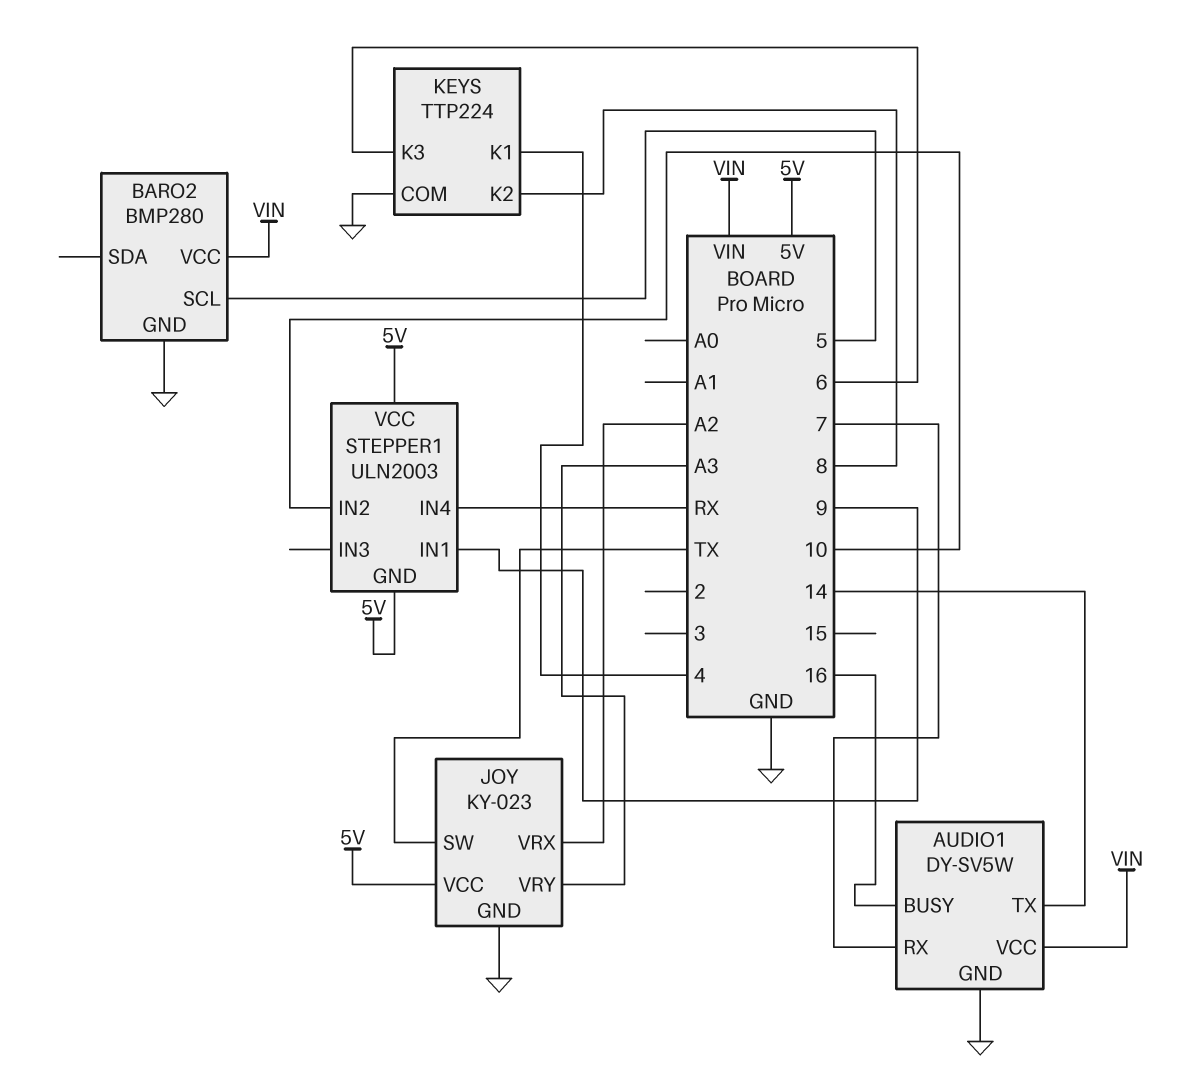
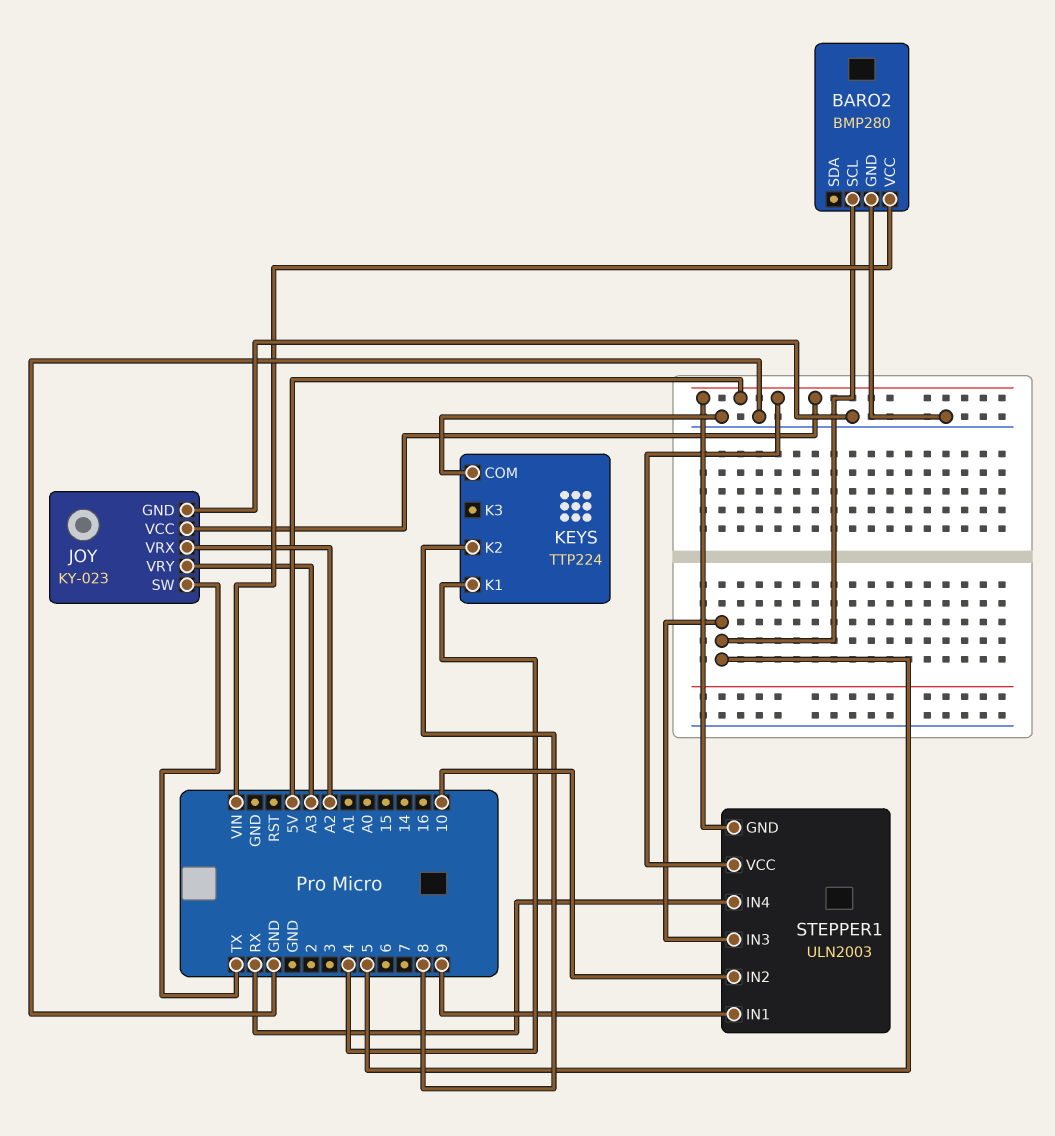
AUDIO1: DY-SV5W -> none
AUDIO1 pin BUSY: 16 -> none
AUDIO1 pin GND: GND -> none
AUDIO1 pin RX: 7 -> none
AUDIO1 pin TX: 14 -> none
AUDIO1 pin VCC: VIN -> none
KEYS pin K3: 6 -> none
STEPPER1 pin IN3: none -> 5

